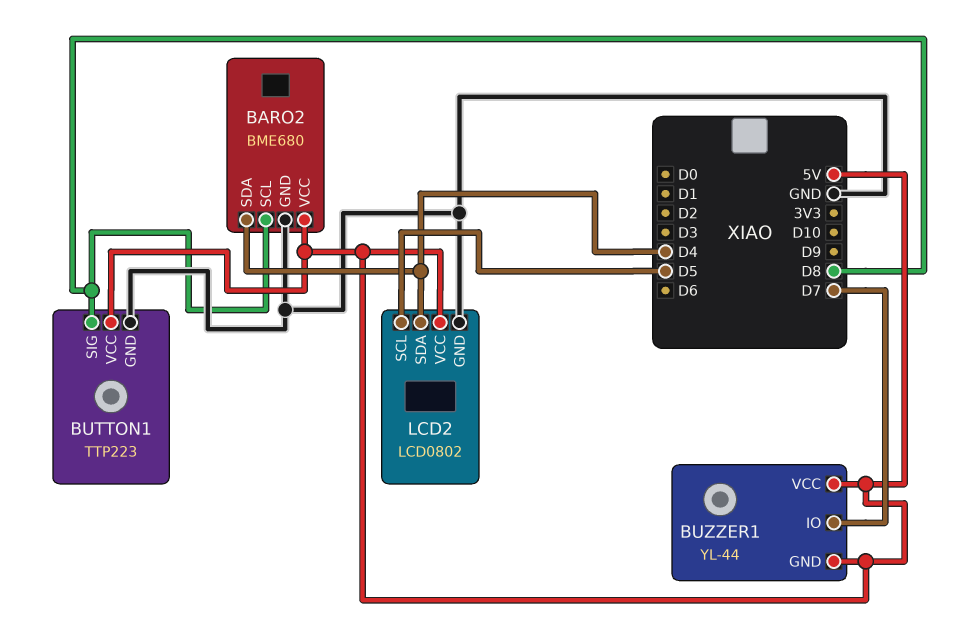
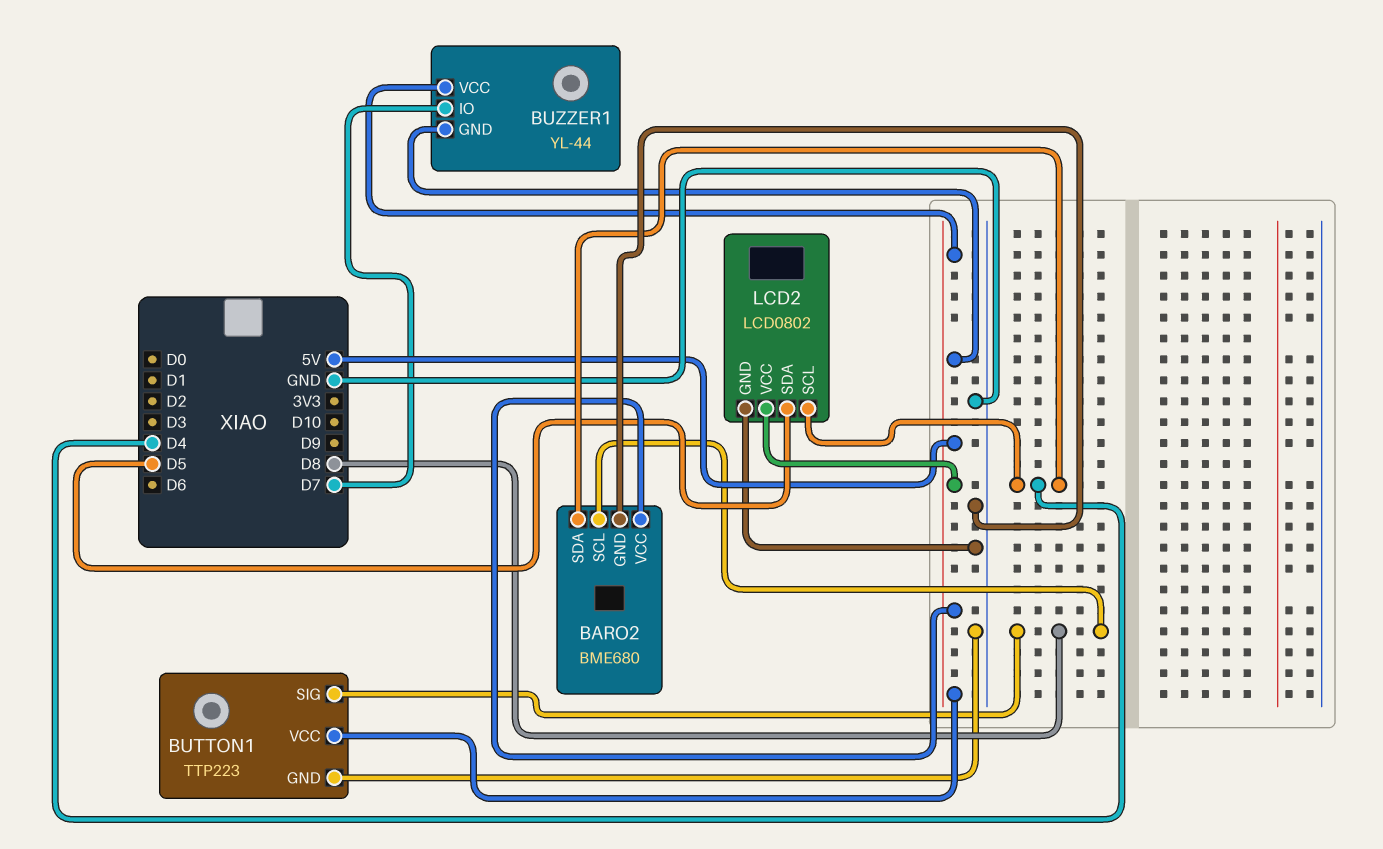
LCD2 pin SCL: D5 -> D4
LCD2 pin SDA: D4 -> D5

